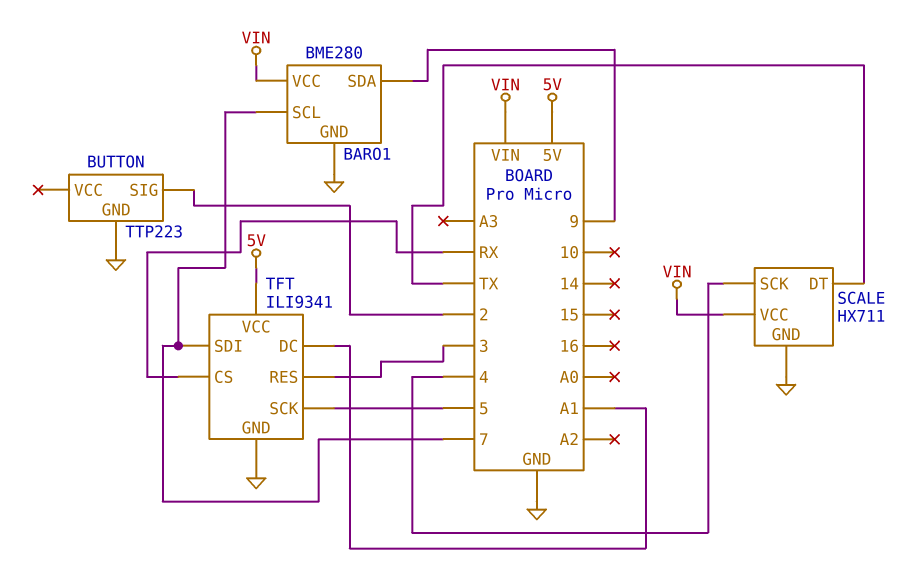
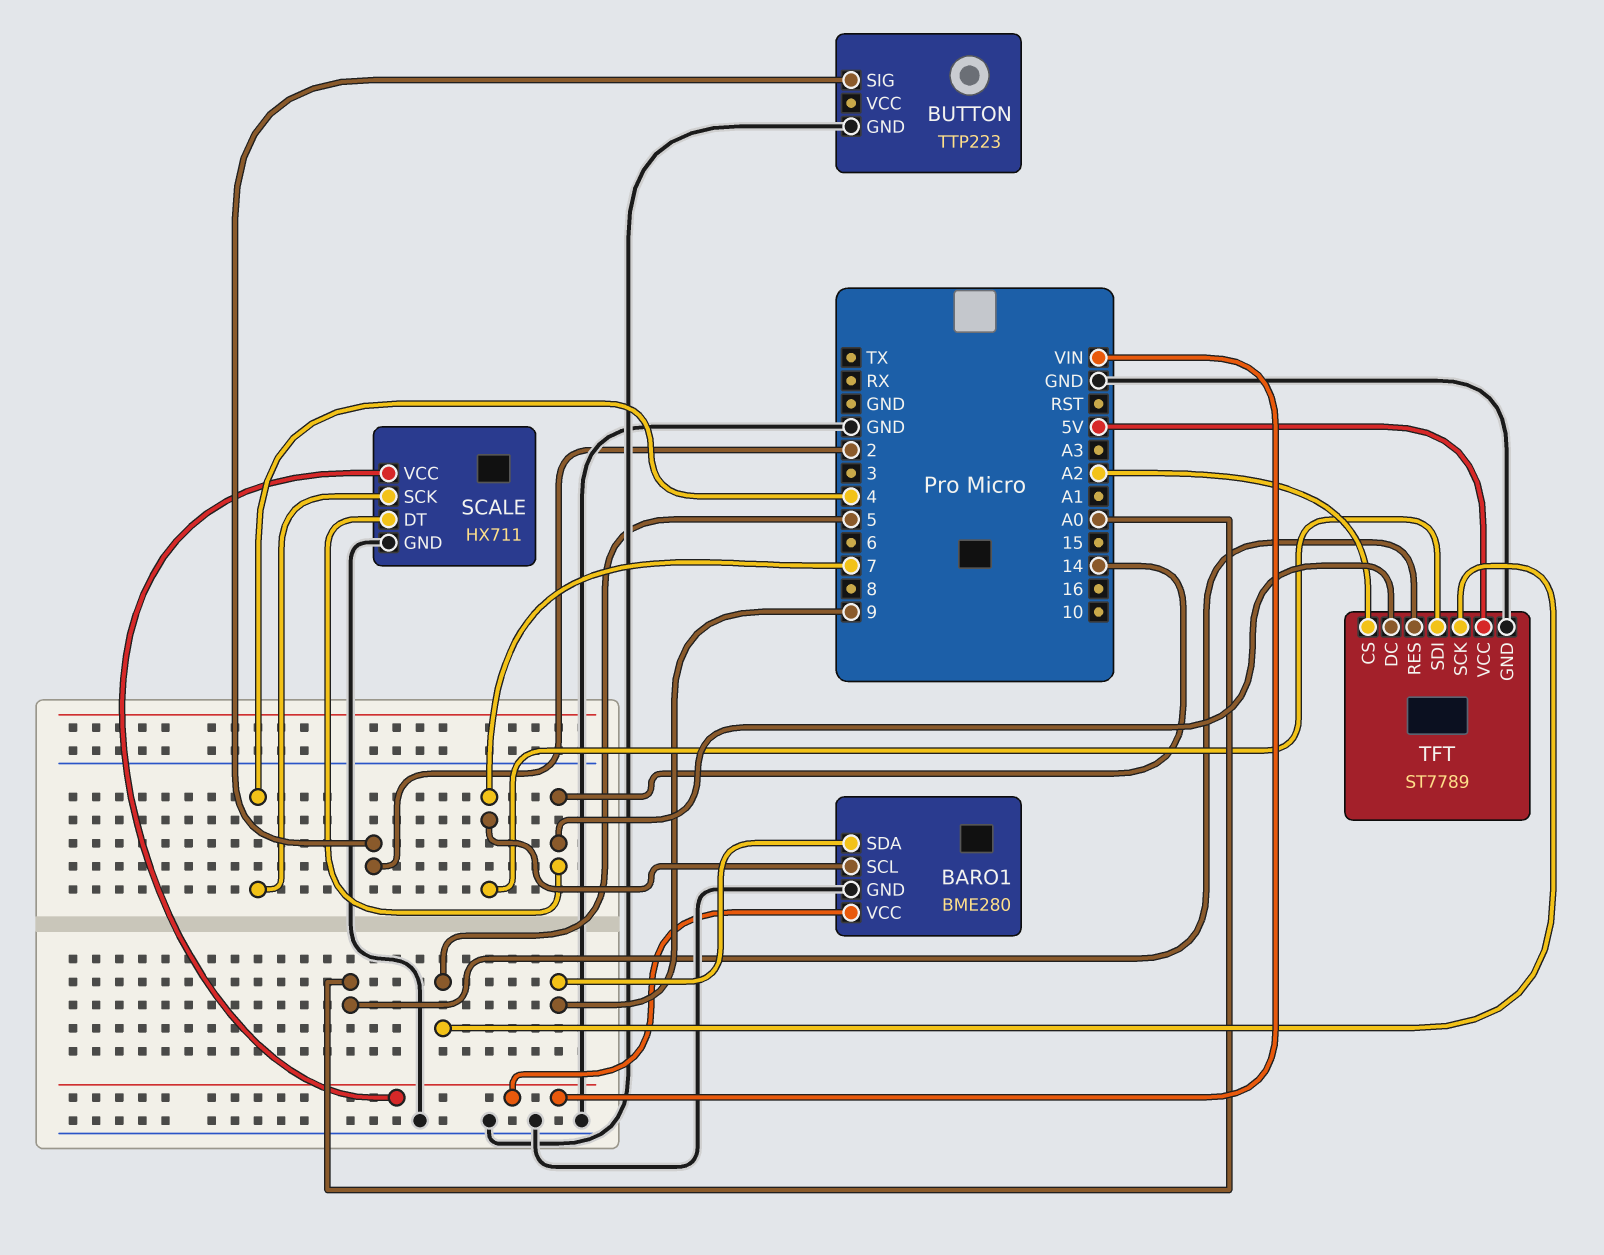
SCALE pin DT: TX -> 14
TFT: ILI9341 -> ST7789
TFT pin CS: RX -> A2
TFT pin DC: A1 -> 14
TFT pin RES: 3 -> A0

